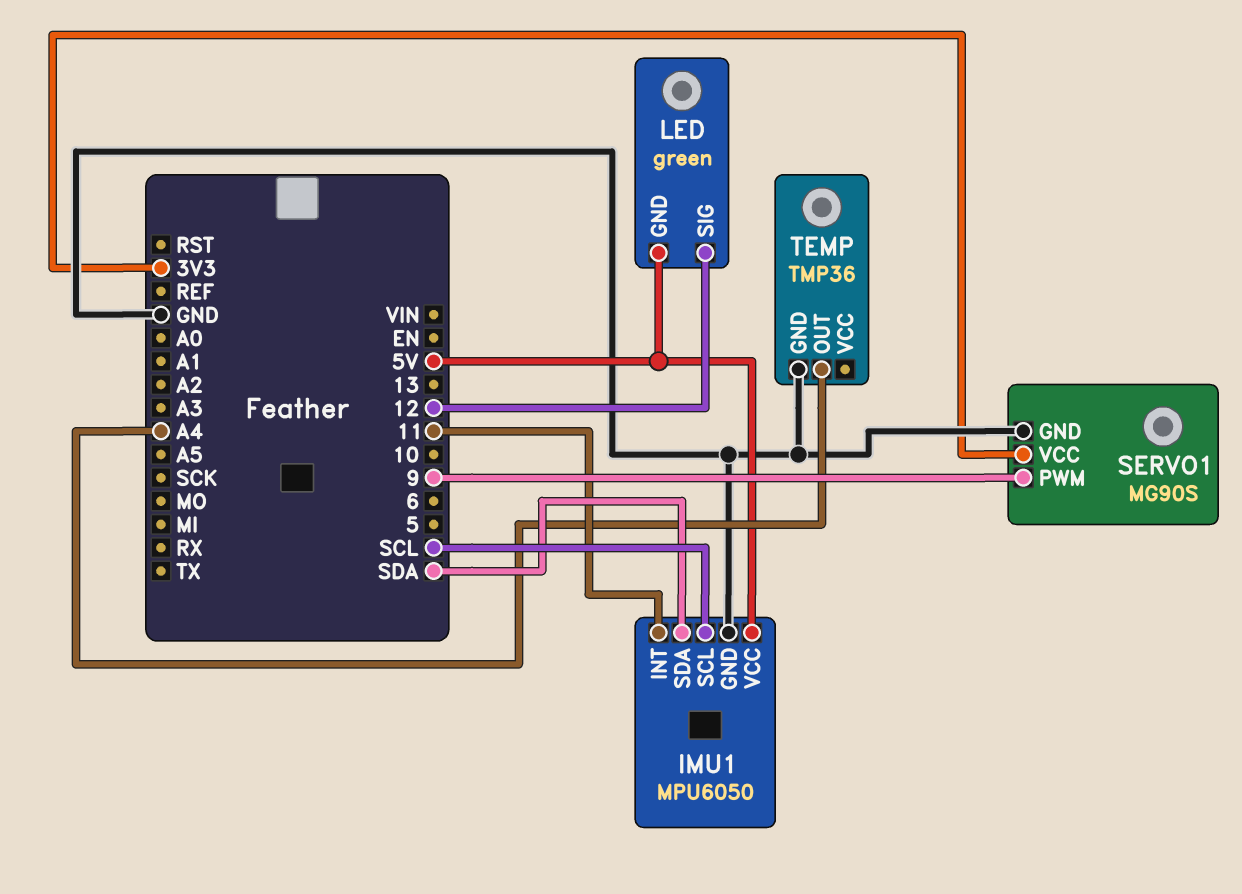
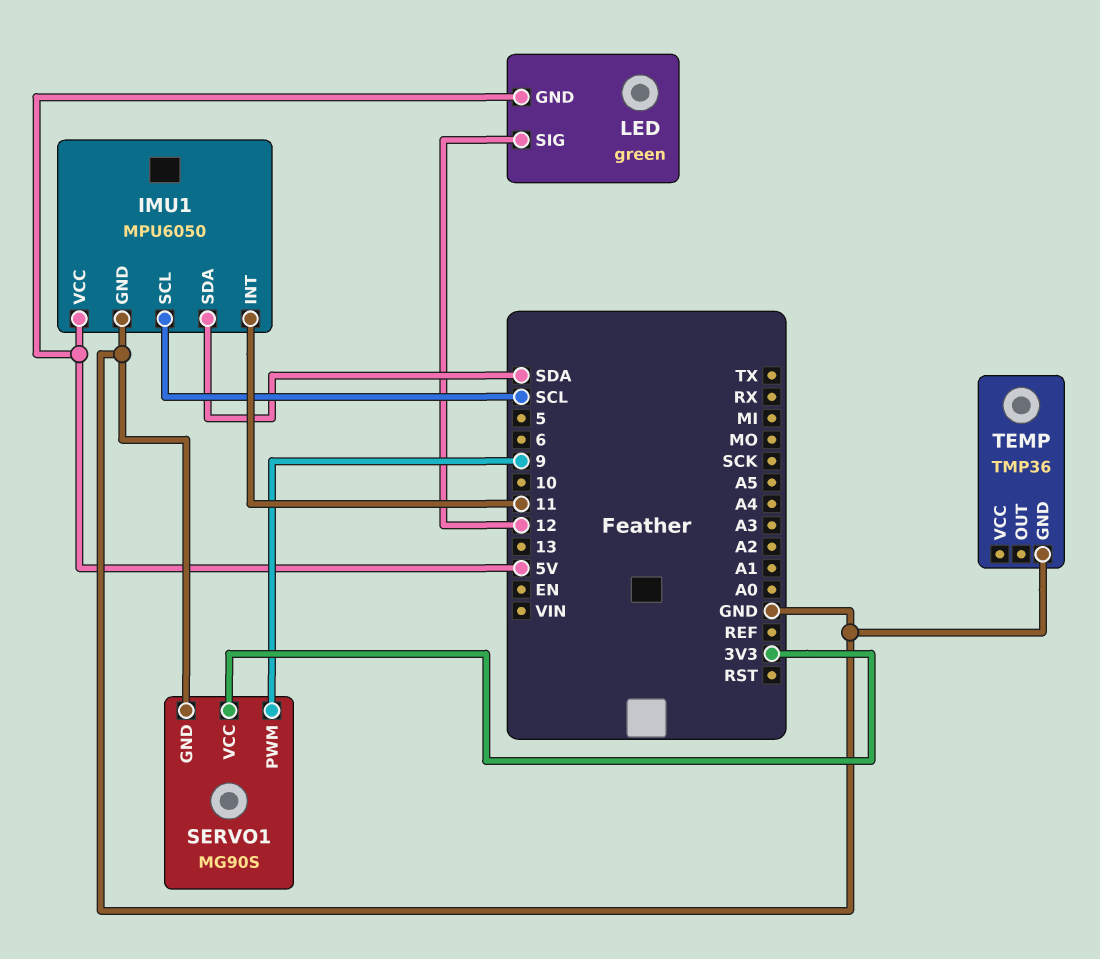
TEMP pin OUT: A4 -> none

